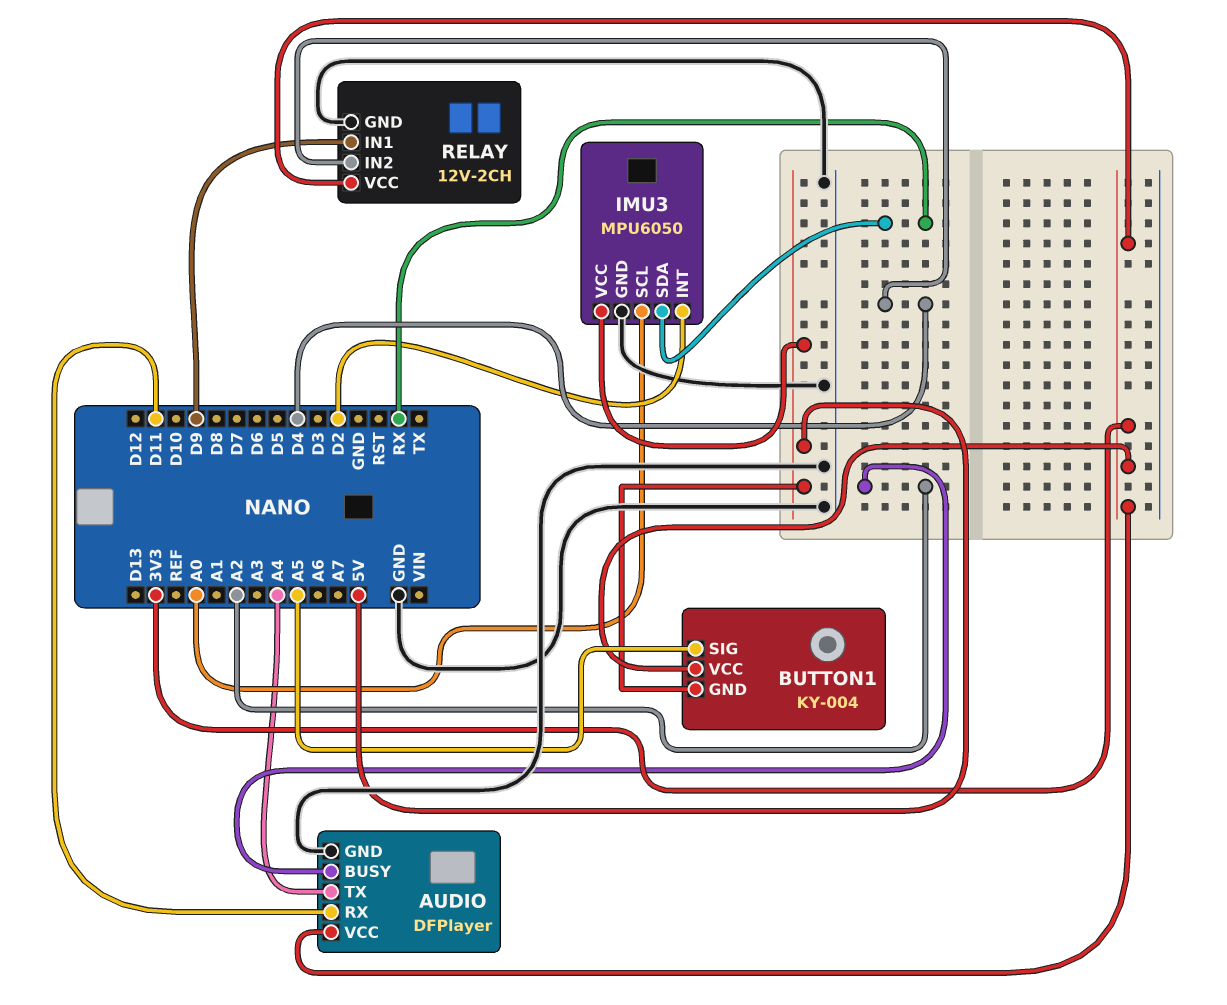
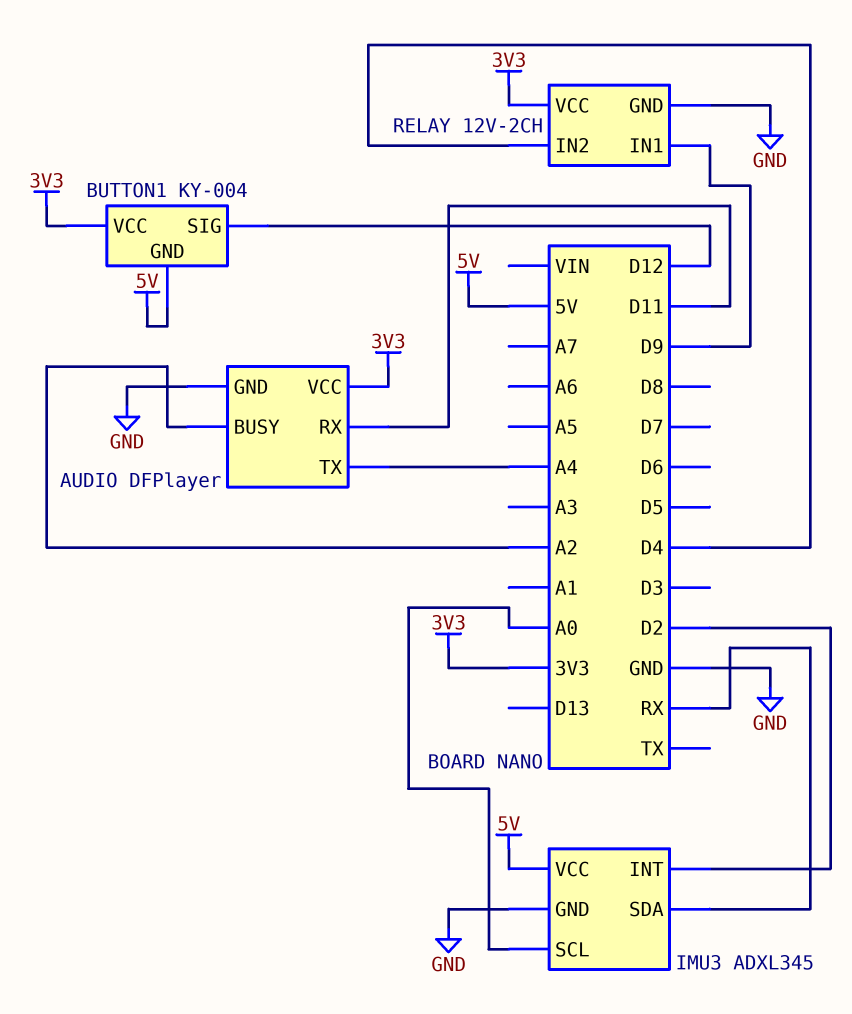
BUTTON1 pin SIG: A5 -> D12
IMU3: MPU6050 -> ADXL345

